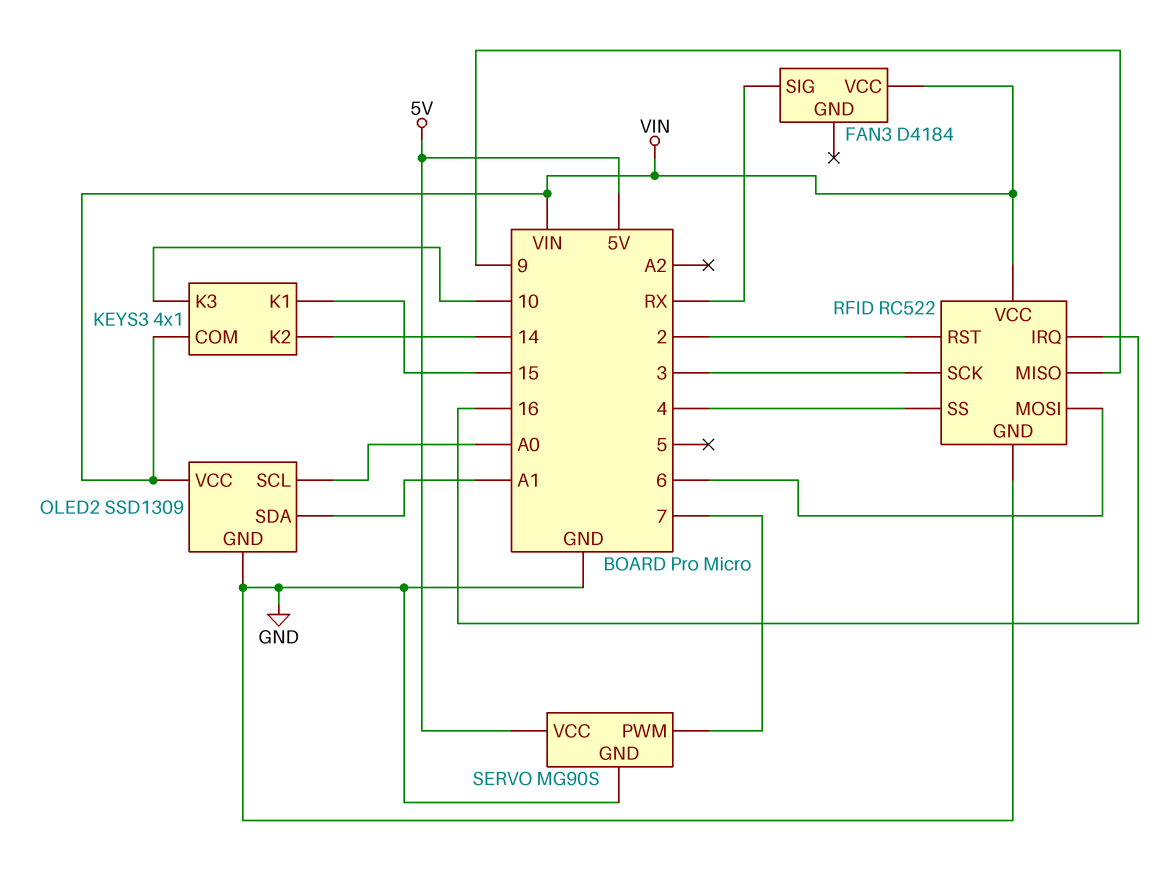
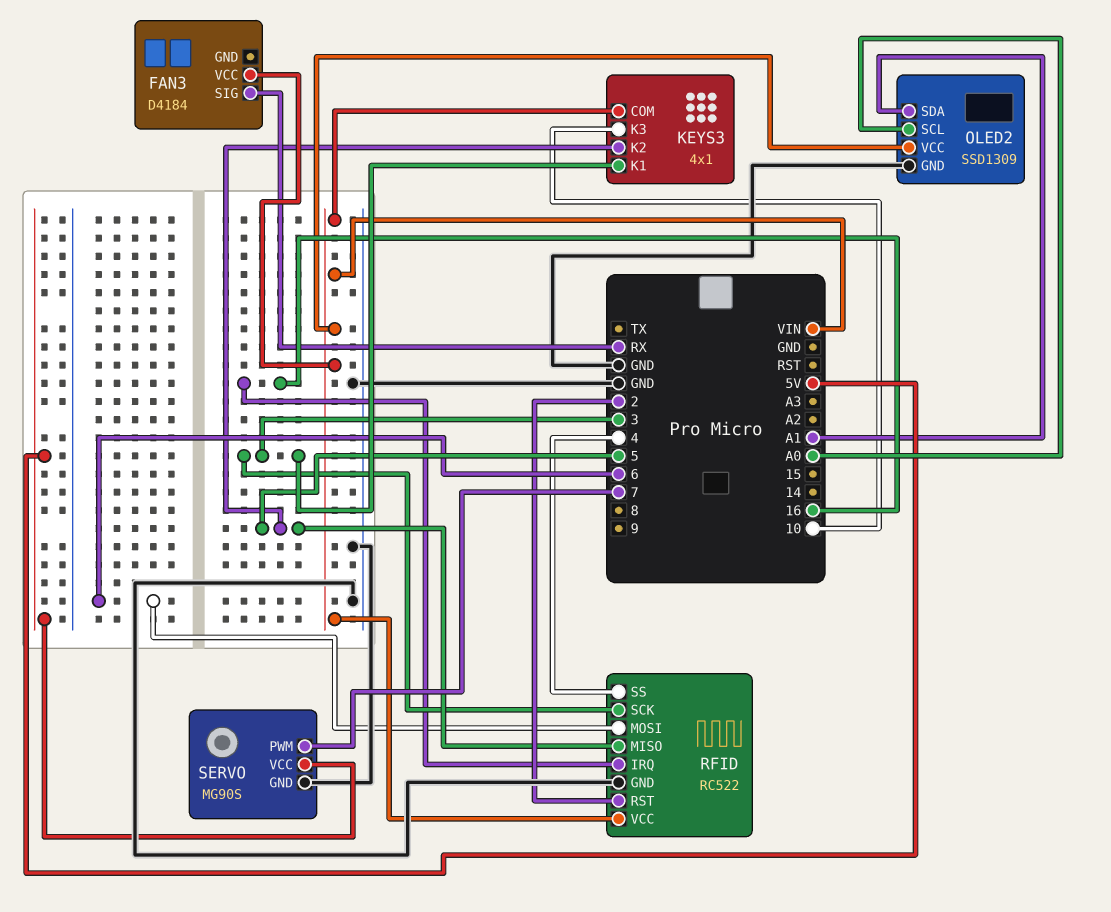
KEYS3 pin K1: 15 -> 3
KEYS3 pin K2: 14 -> 5
RFID pin MISO: 9 -> 5

